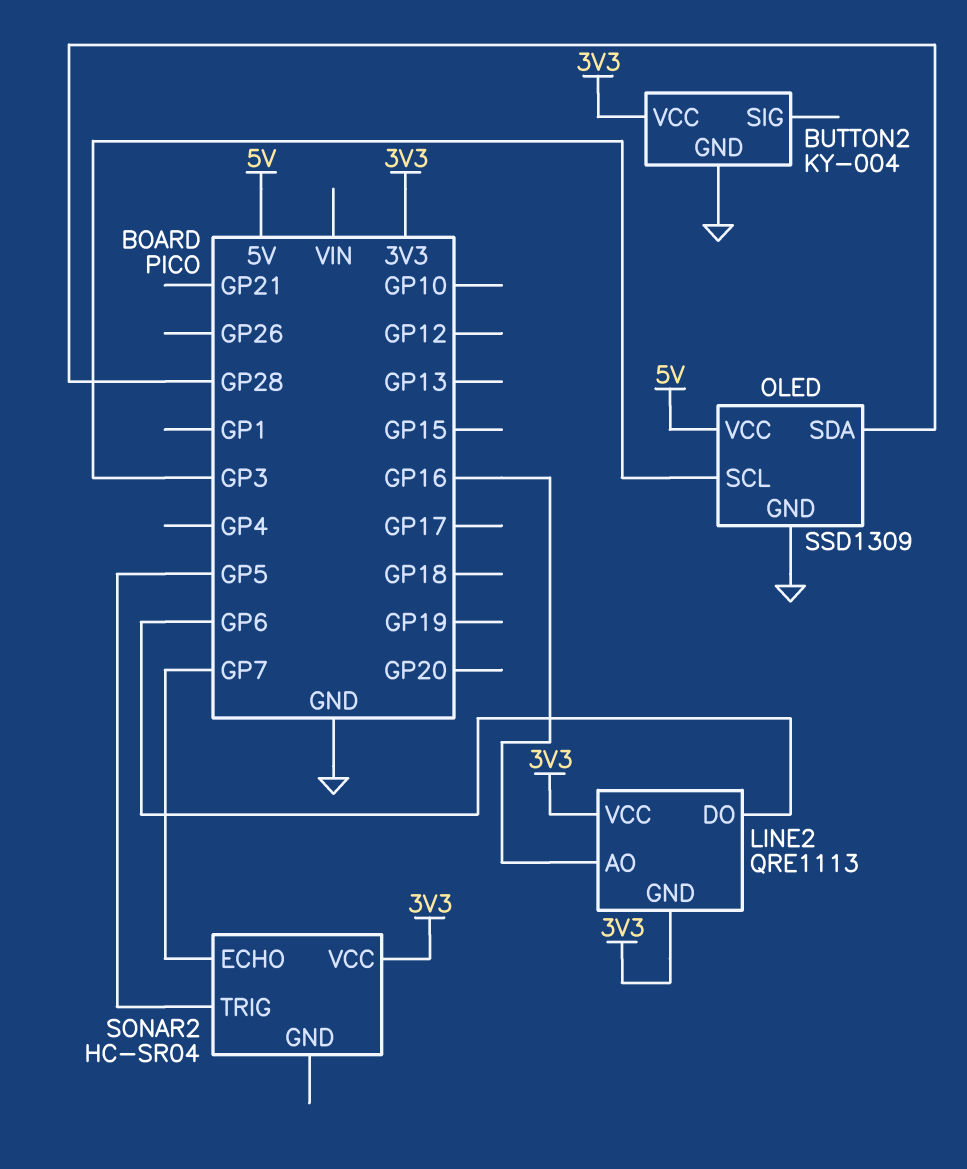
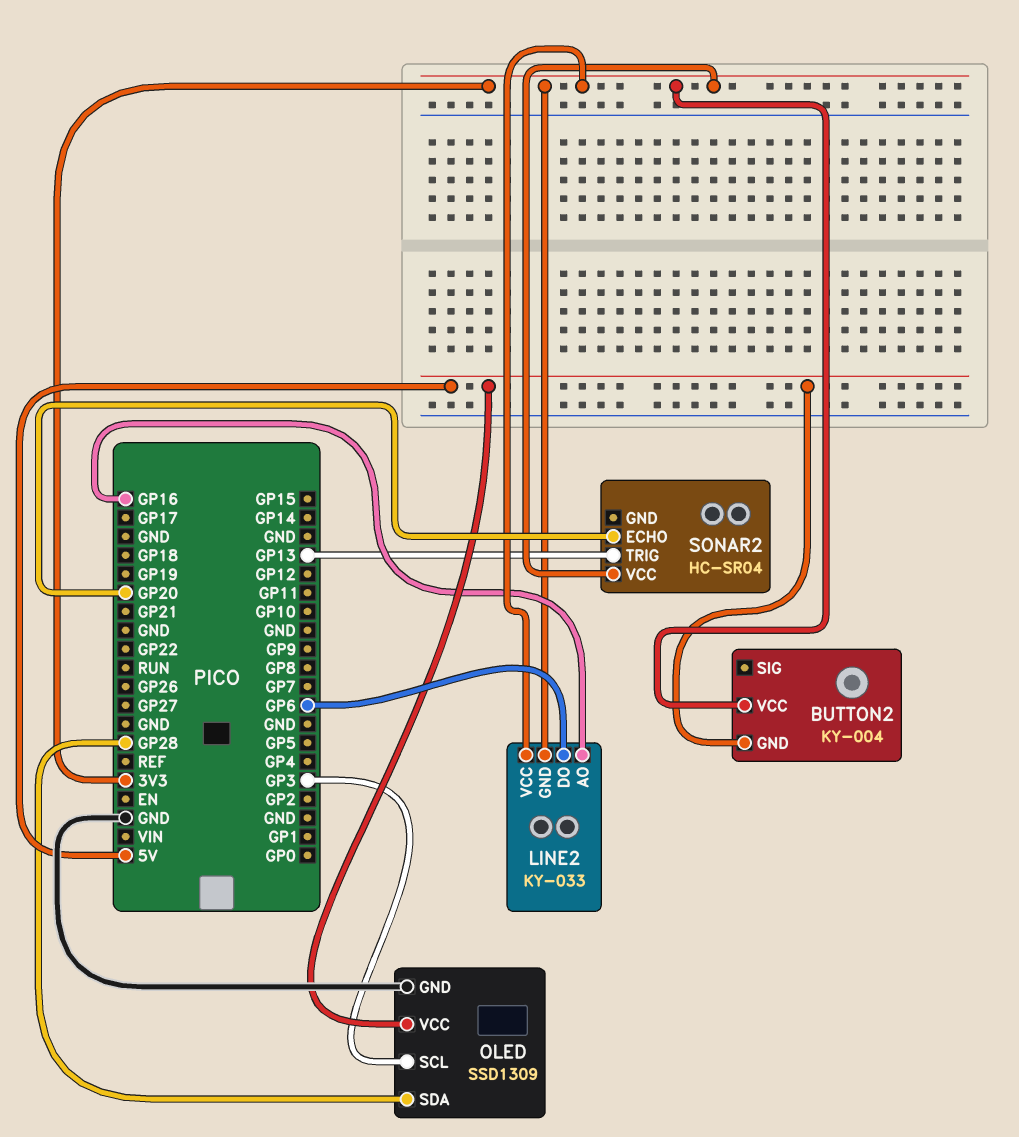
BUTTON2 pin GND: GND -> 5V
LINE2: QRE1113 -> KY-033
SONAR2 pin ECHO: GP7 -> GP20
SONAR2 pin TRIG: GP5 -> GP13

